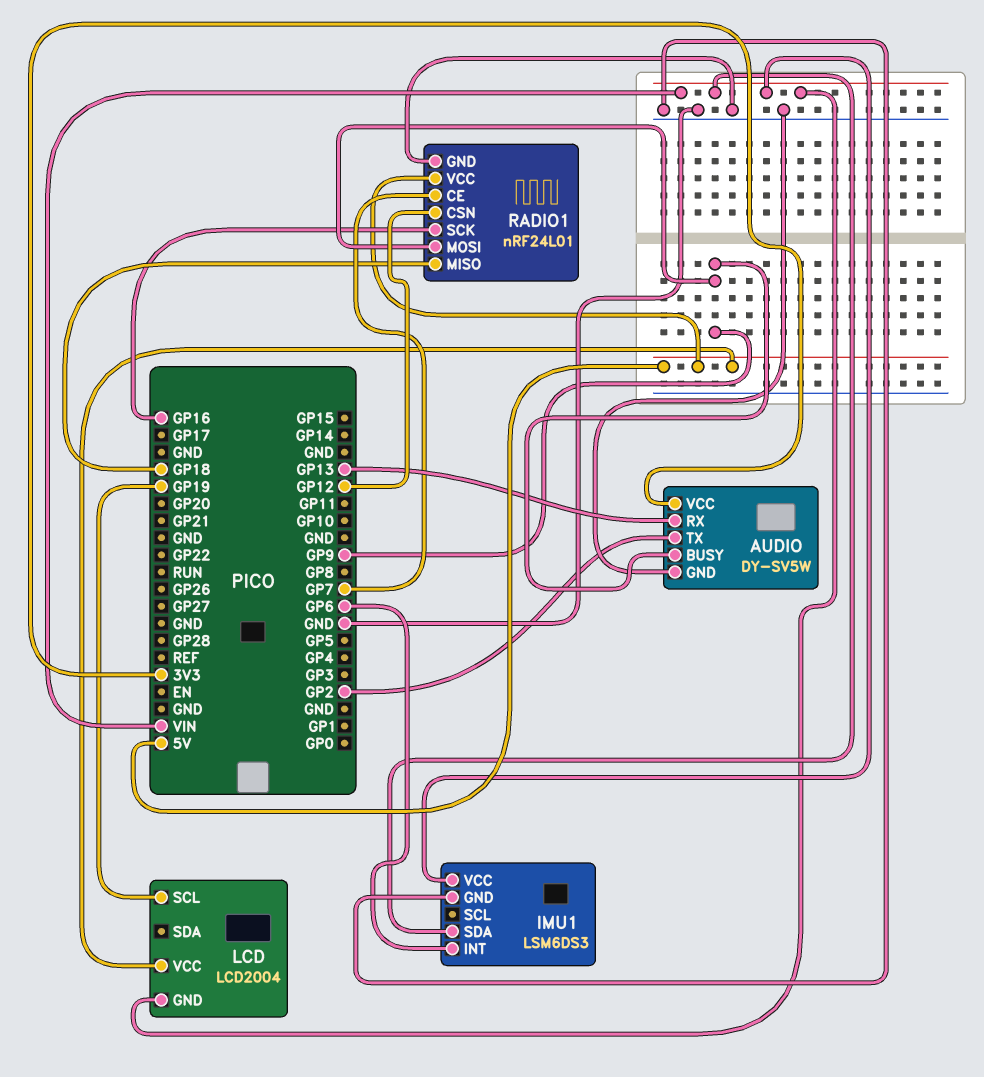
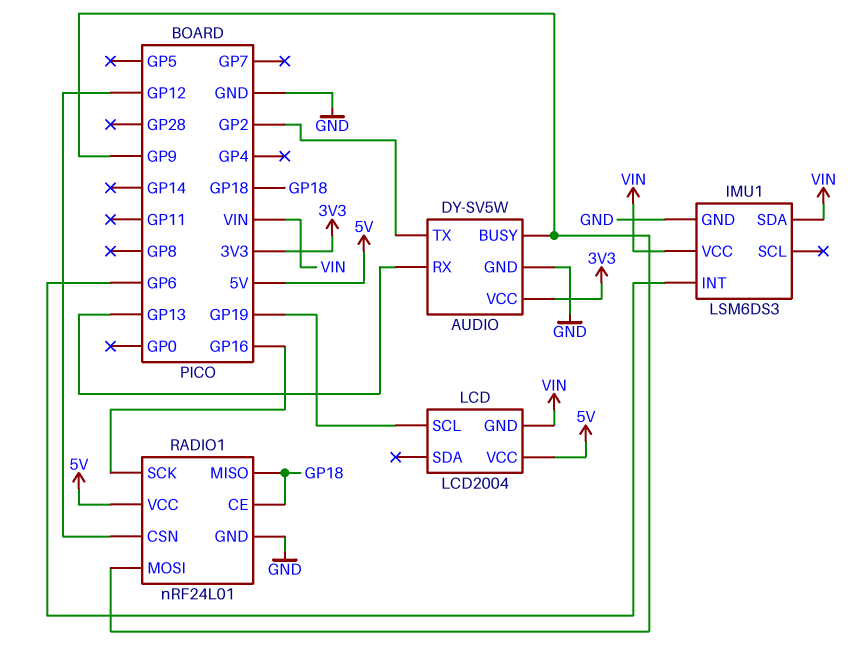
RADIO1 pin CE: GP7 -> GP18

